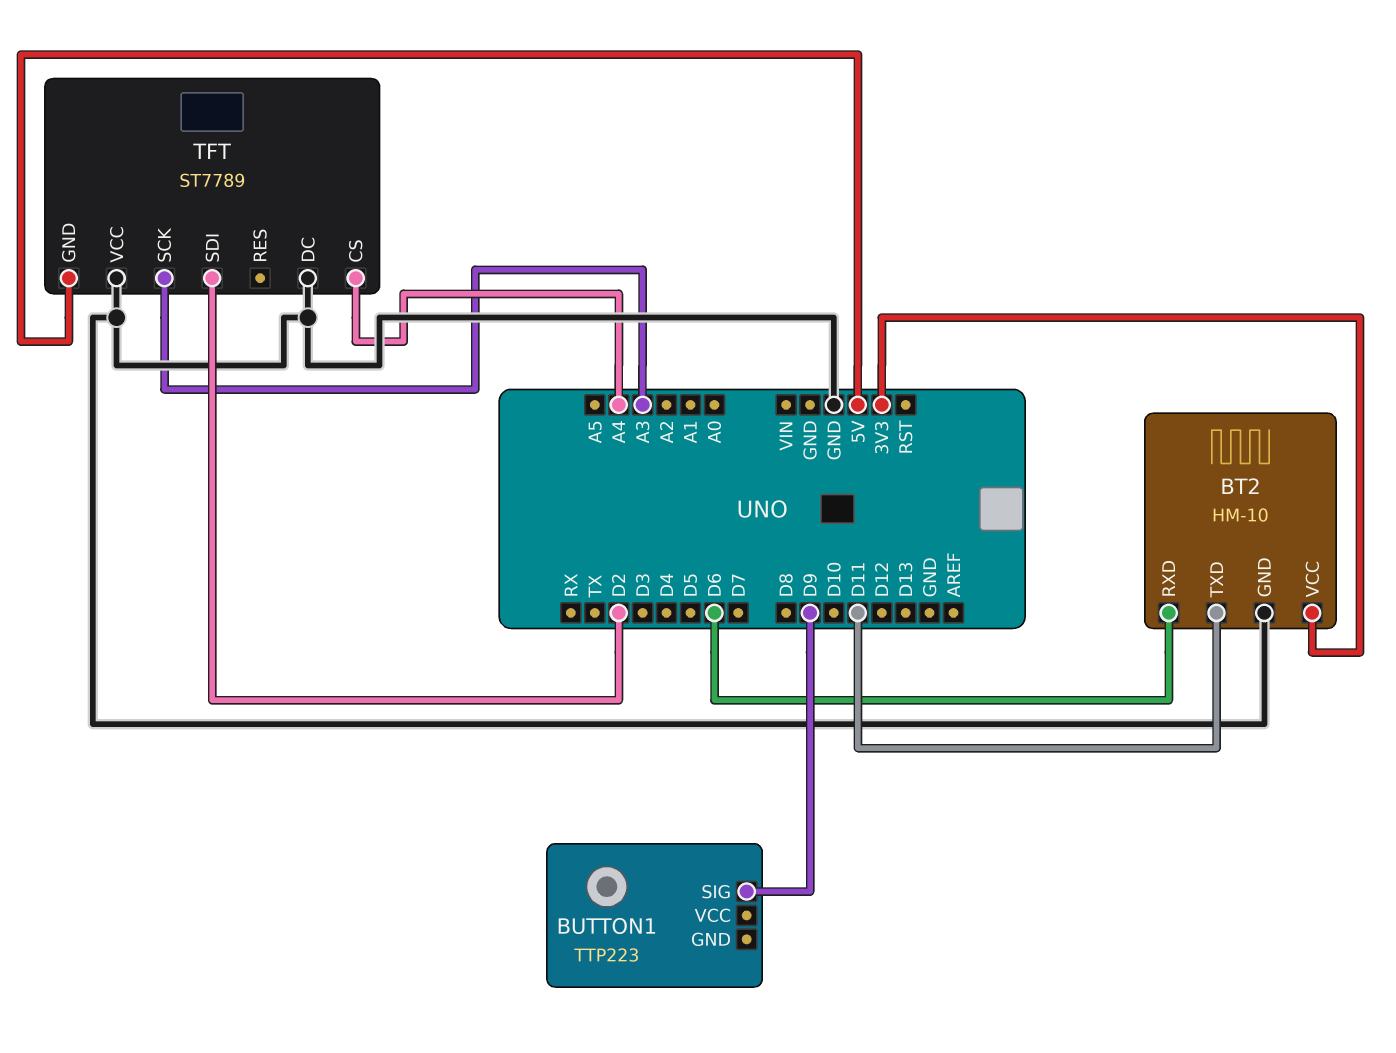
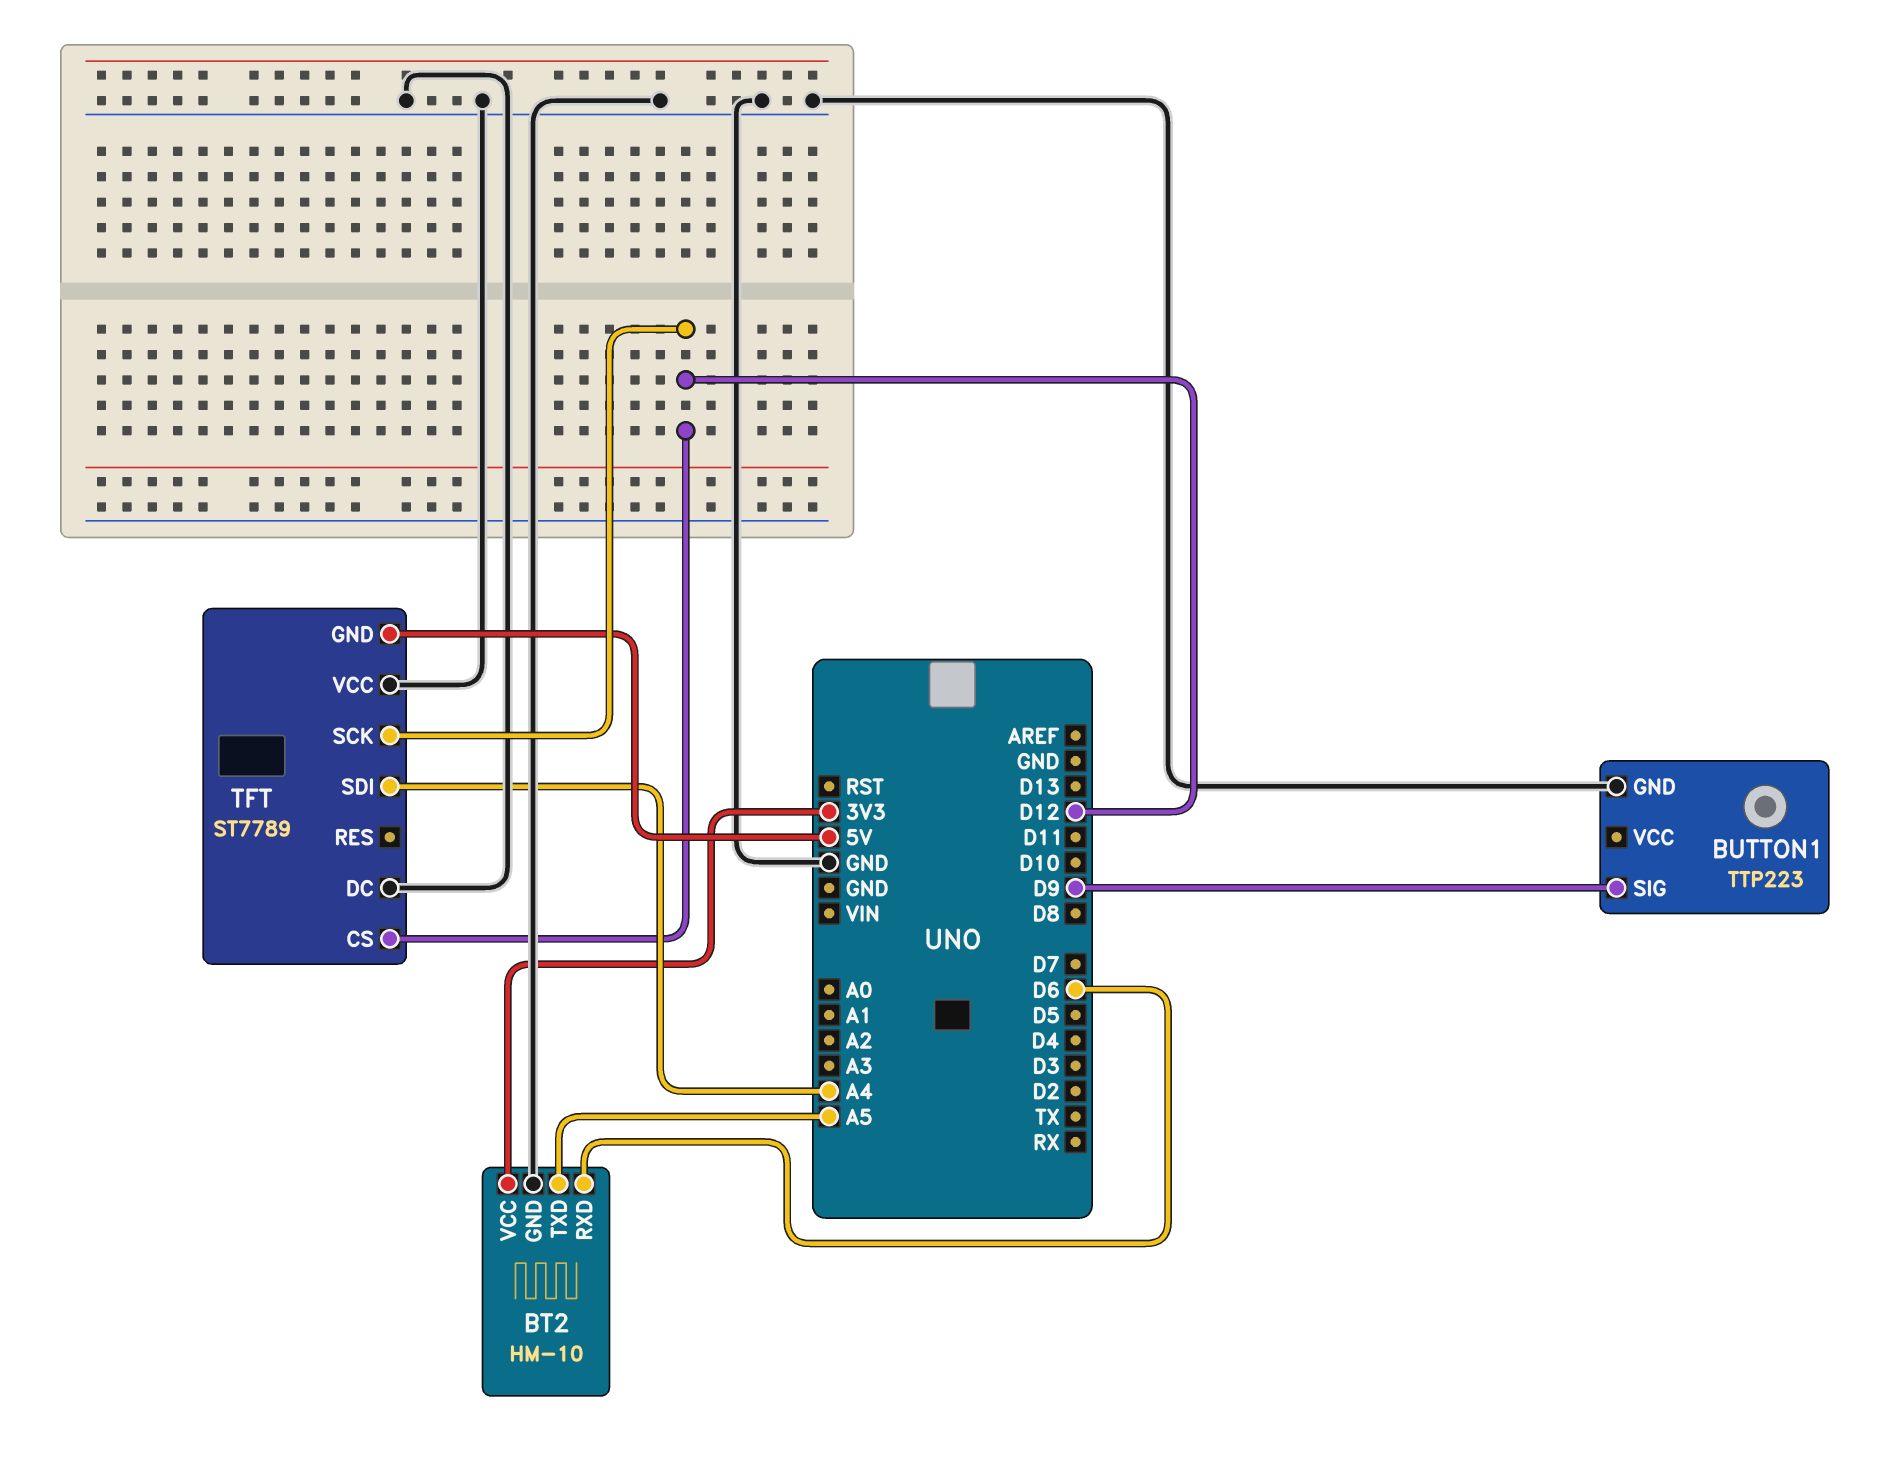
BT2 pin TXD: D11 -> A5
BUTTON1 pin GND: none -> GND
TFT pin CS: A4 -> D12
TFT pin SCK: A3 -> D12
TFT pin SDI: D2 -> A4

